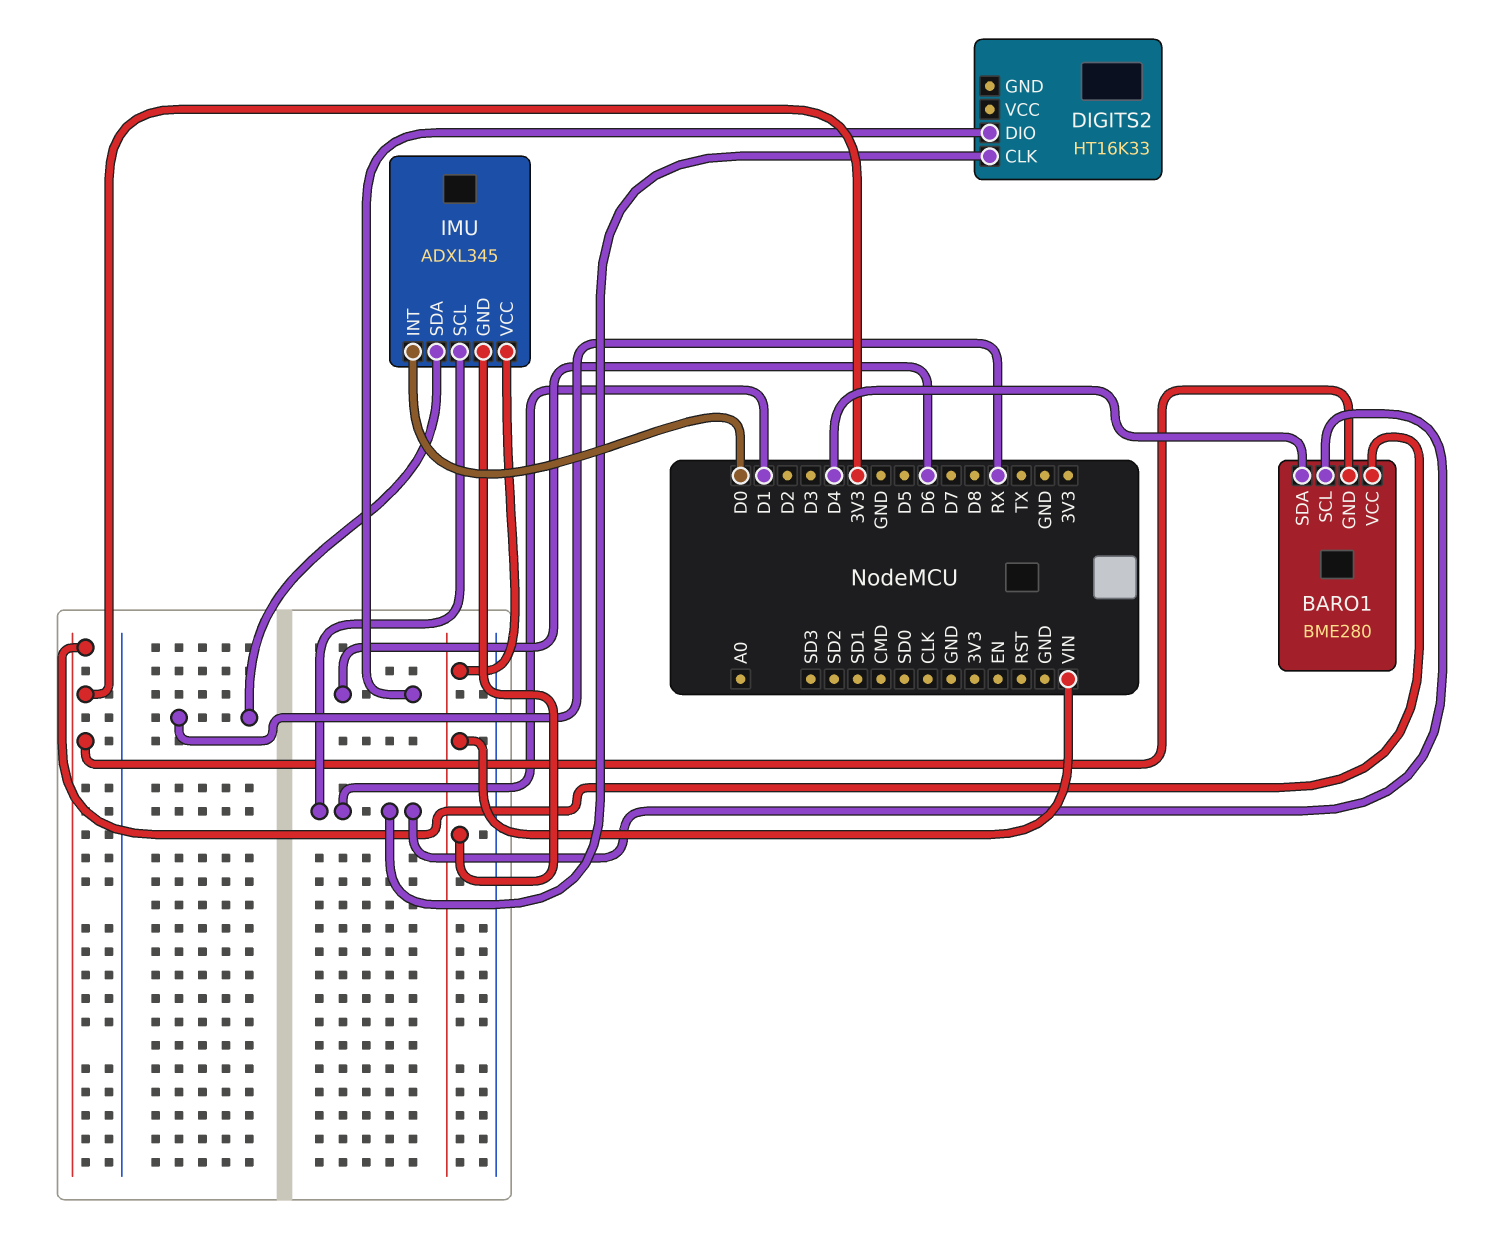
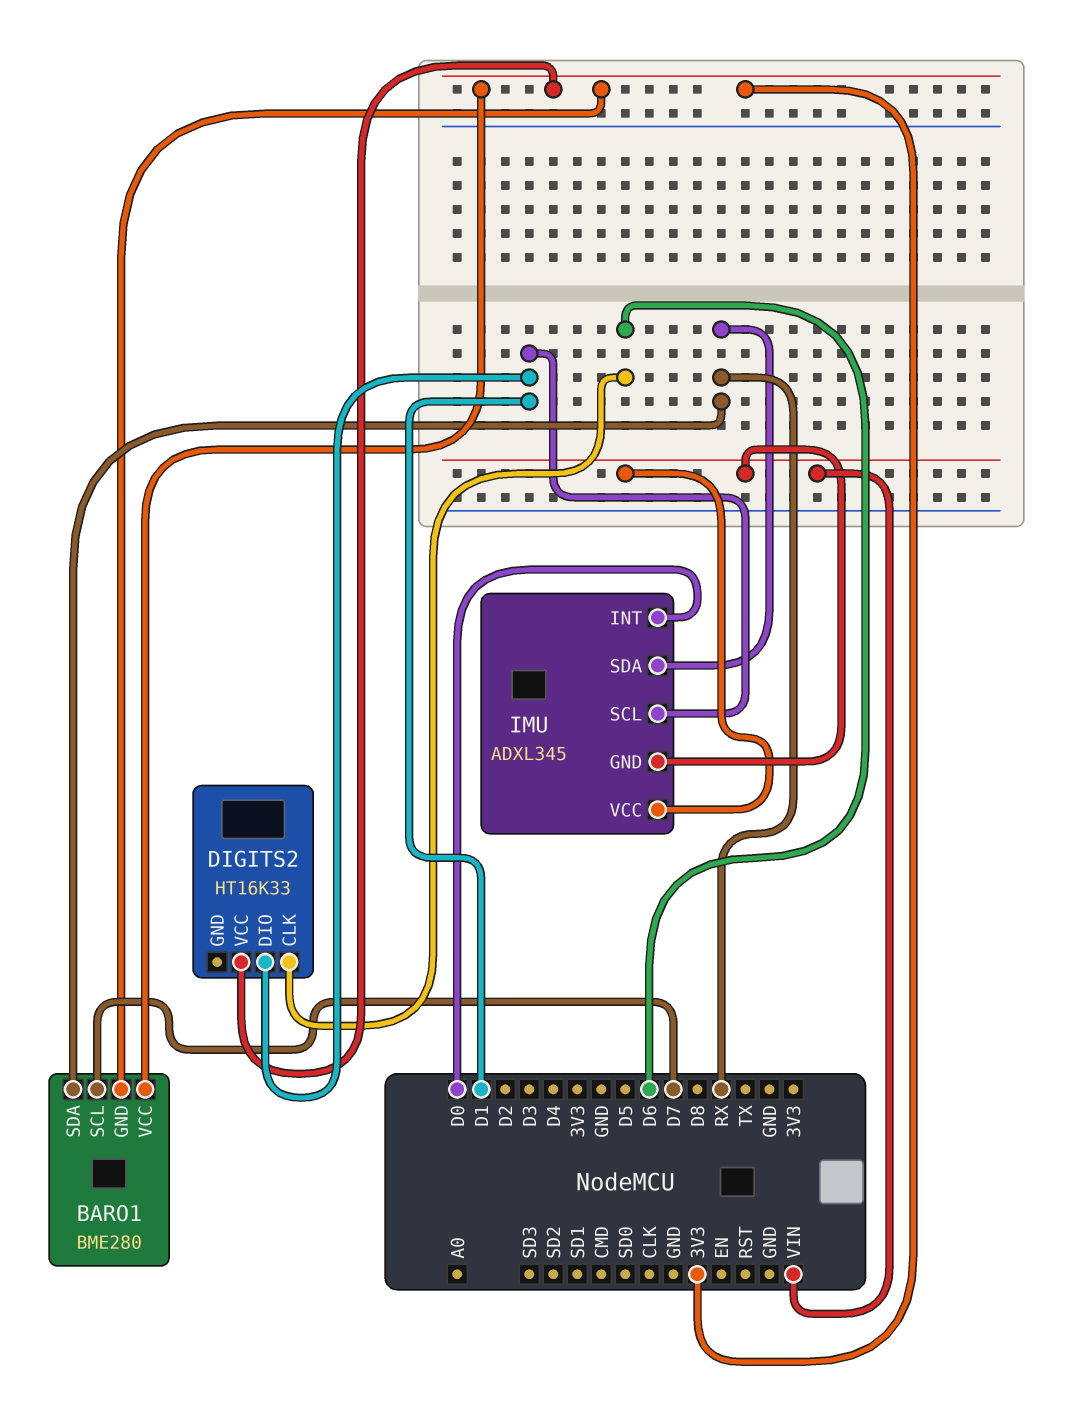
BARO1 pin SCL: D1 -> D7
BARO1 pin SDA: D4 -> RX
DIGITS2 pin CLK: D1 -> D6
DIGITS2 pin DIO: D6 -> D1
DIGITS2 pin VCC: none -> 3V3

